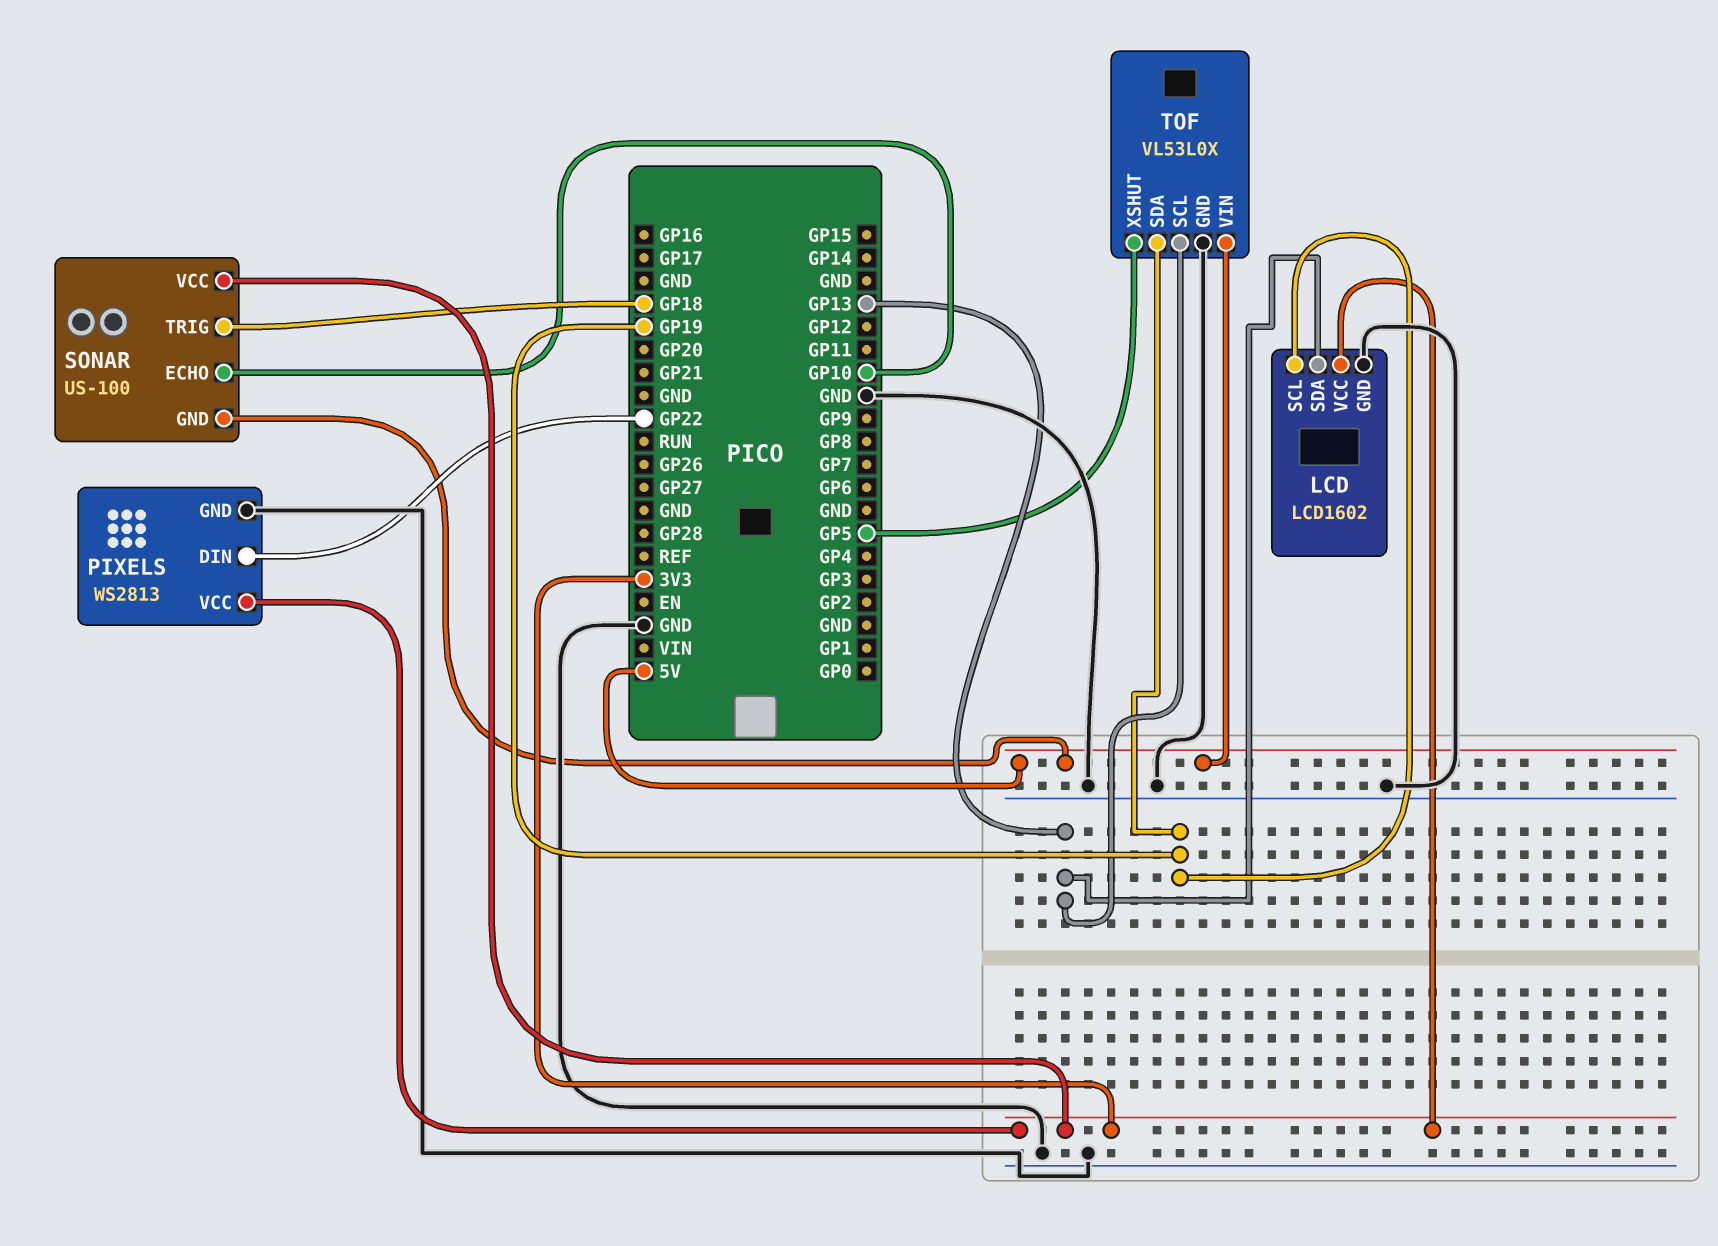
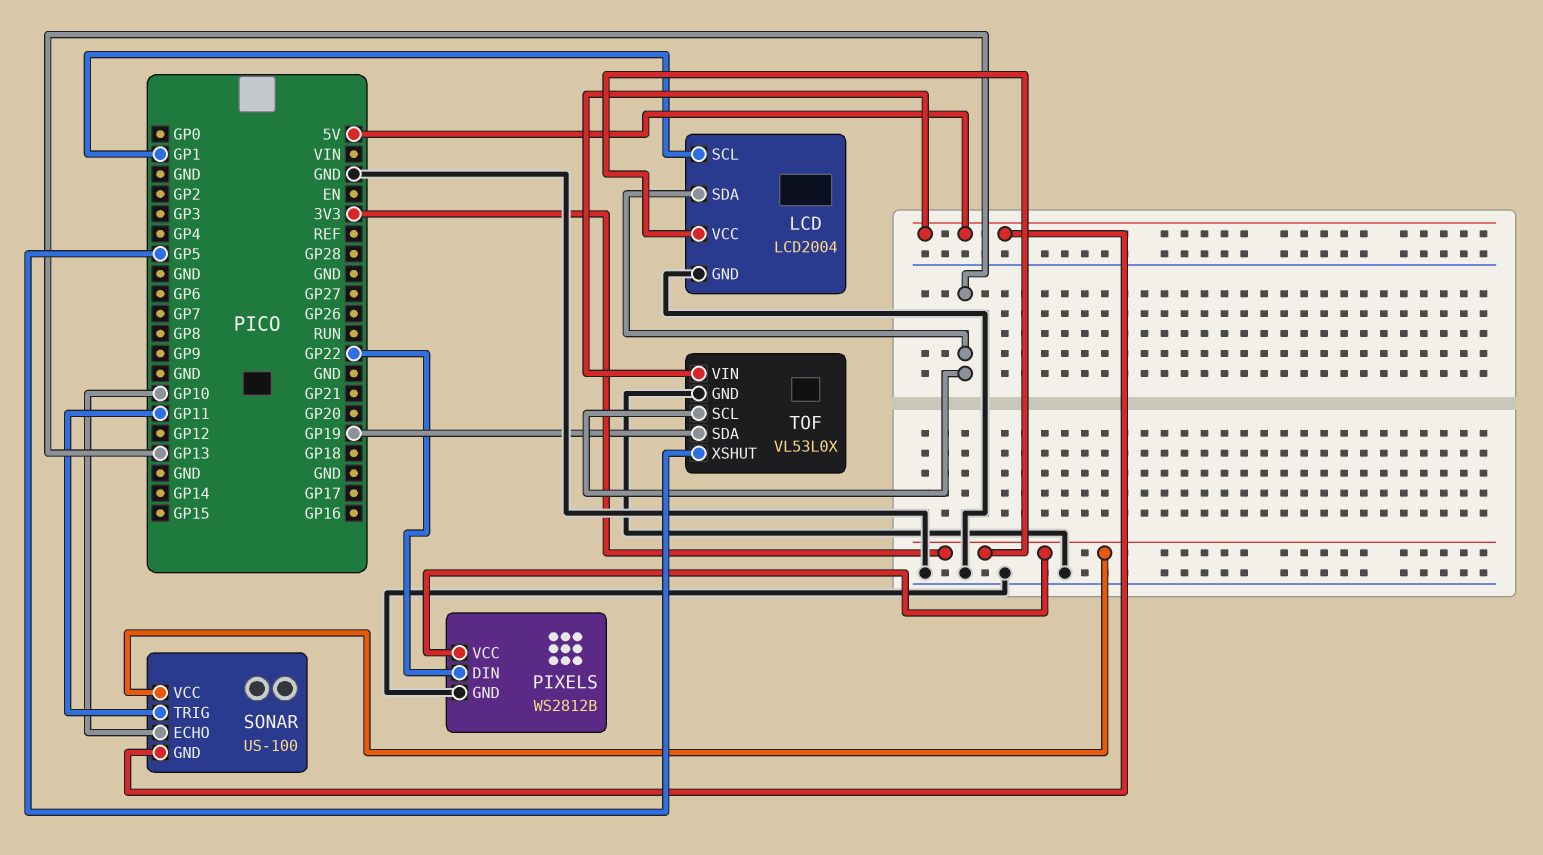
LCD: LCD1602 -> LCD2004
LCD pin SCL: GP19 -> GP1
PIXELS: WS2813 -> WS2812B
SONAR pin TRIG: GP18 -> GP11

